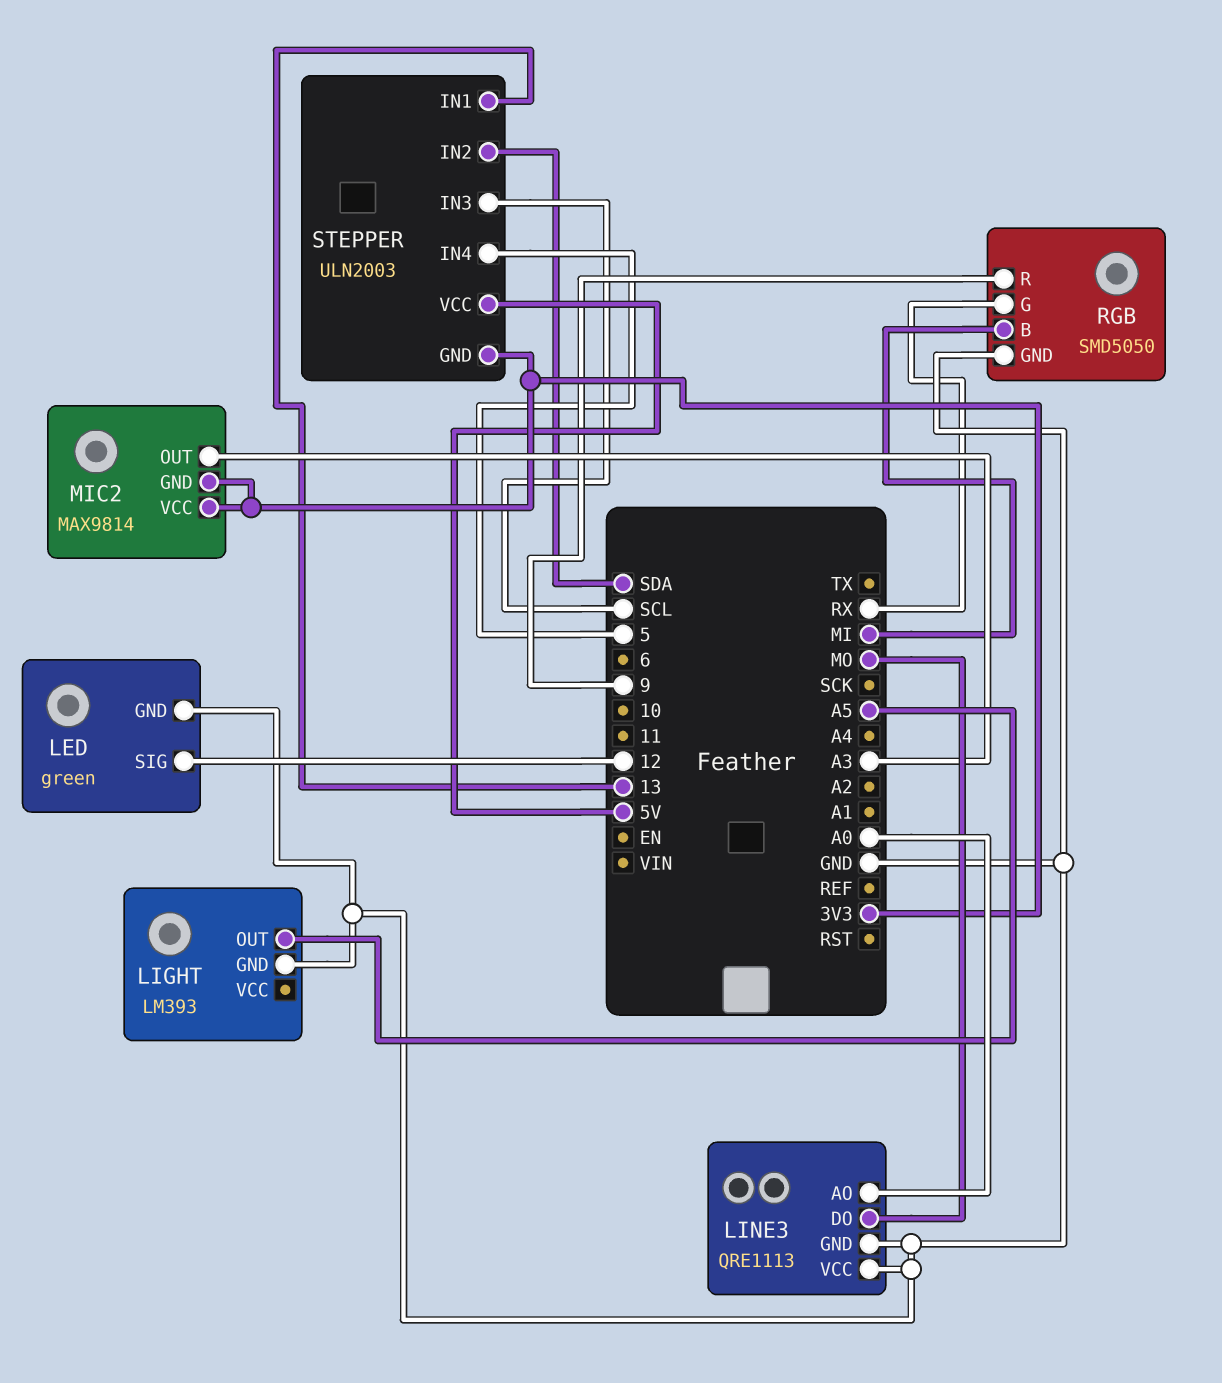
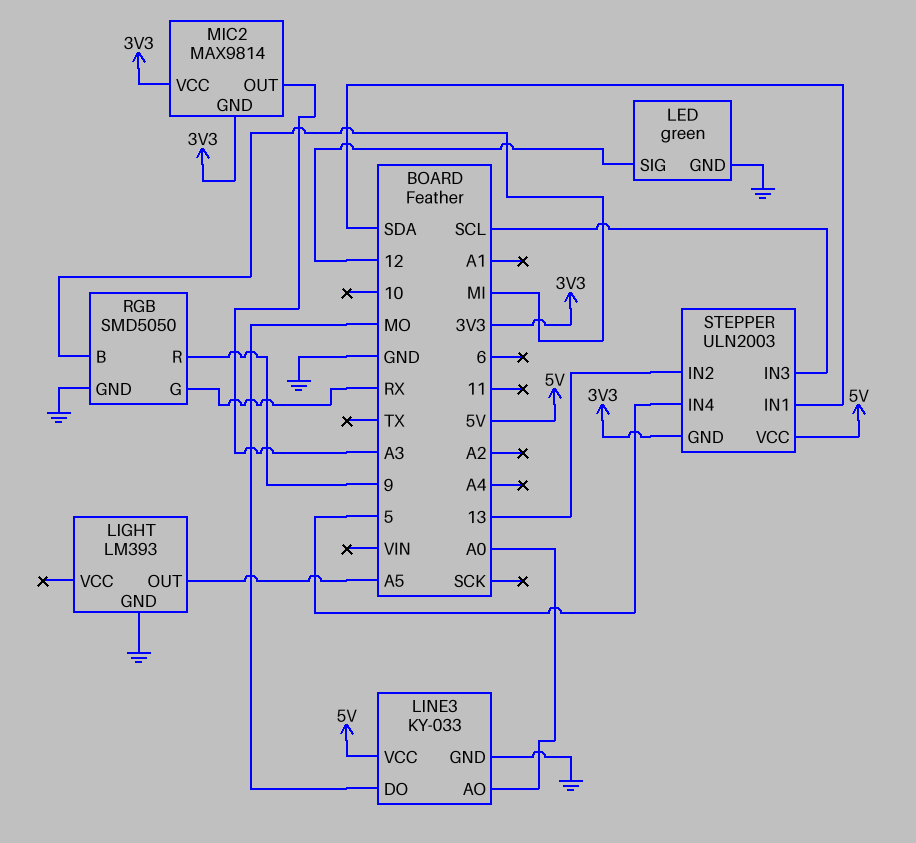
LINE3: QRE1113 -> KY-033
LINE3 pin VCC: GND -> 5V
STEPPER pin IN1: 13 -> SDA
STEPPER pin IN2: SDA -> 13

